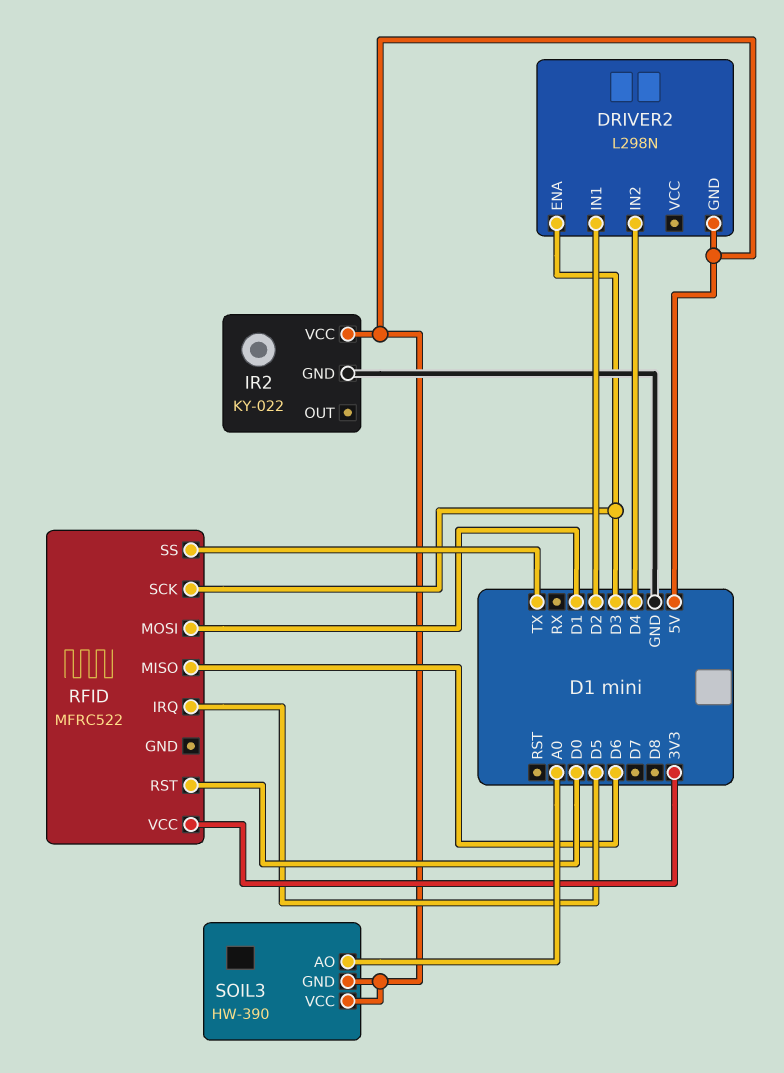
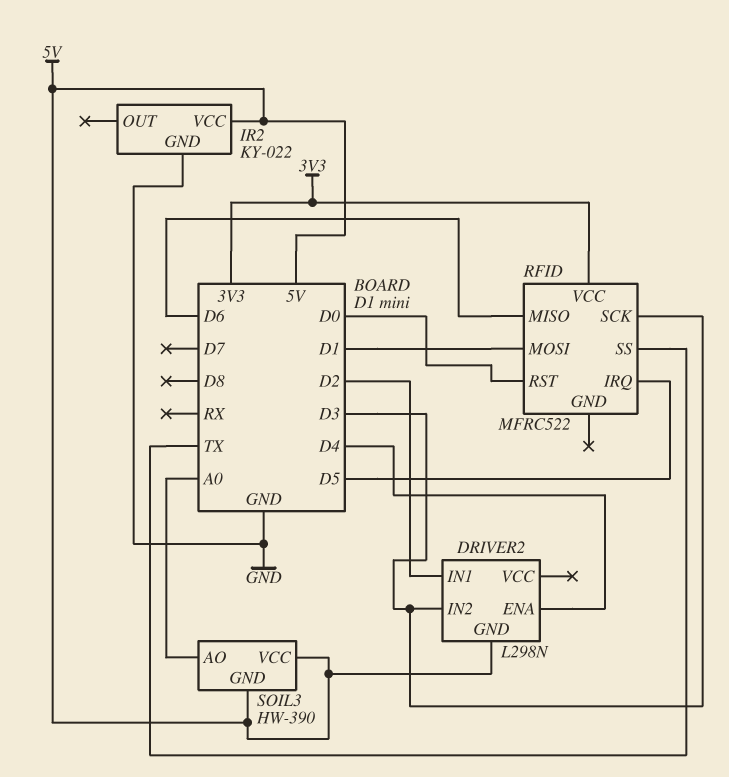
DRIVER2 pin ENA: D3 -> D4
DRIVER2 pin IN2: D4 -> D3

